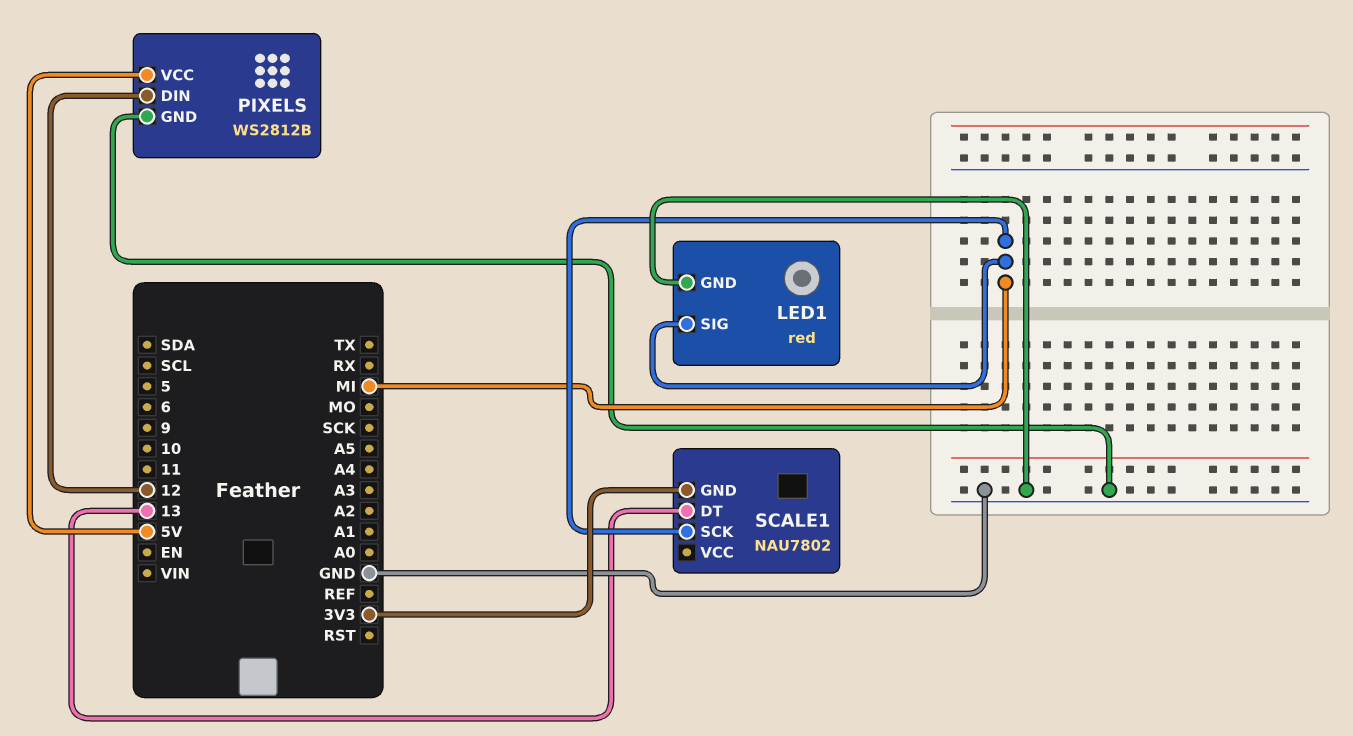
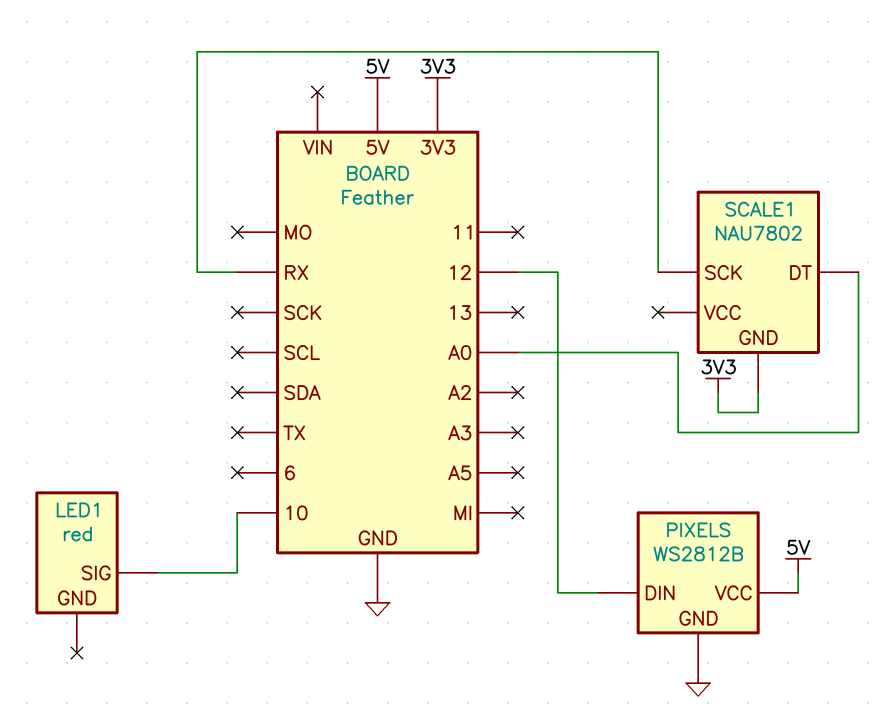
LED1 pin GND: GND -> none
LED1 pin SIG: MI -> 10
SCALE1 pin DT: 13 -> A0
SCALE1 pin SCK: MI -> RX

